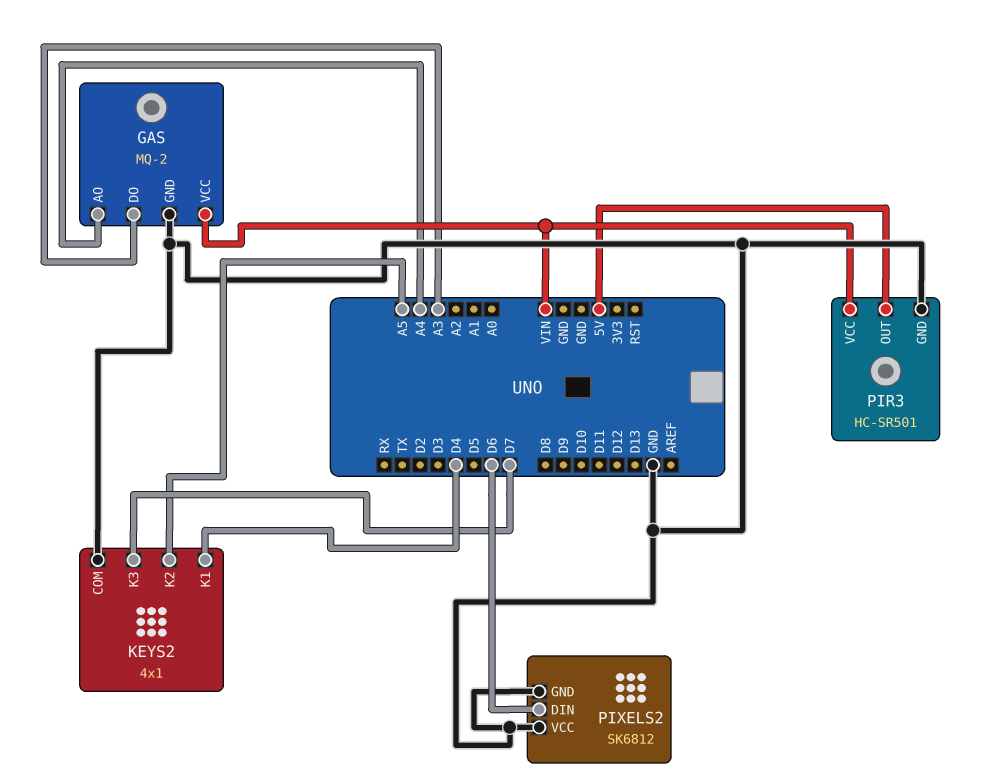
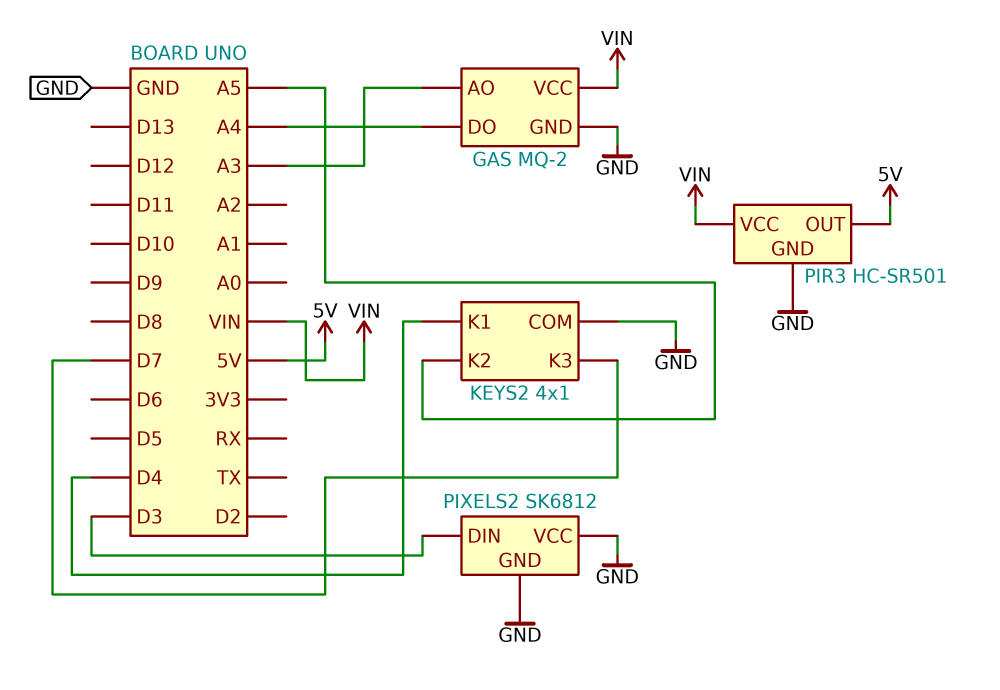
GAS pin AO: A4 -> A3
GAS pin DO: A3 -> A4
PIXELS2 pin DIN: D6 -> D3

